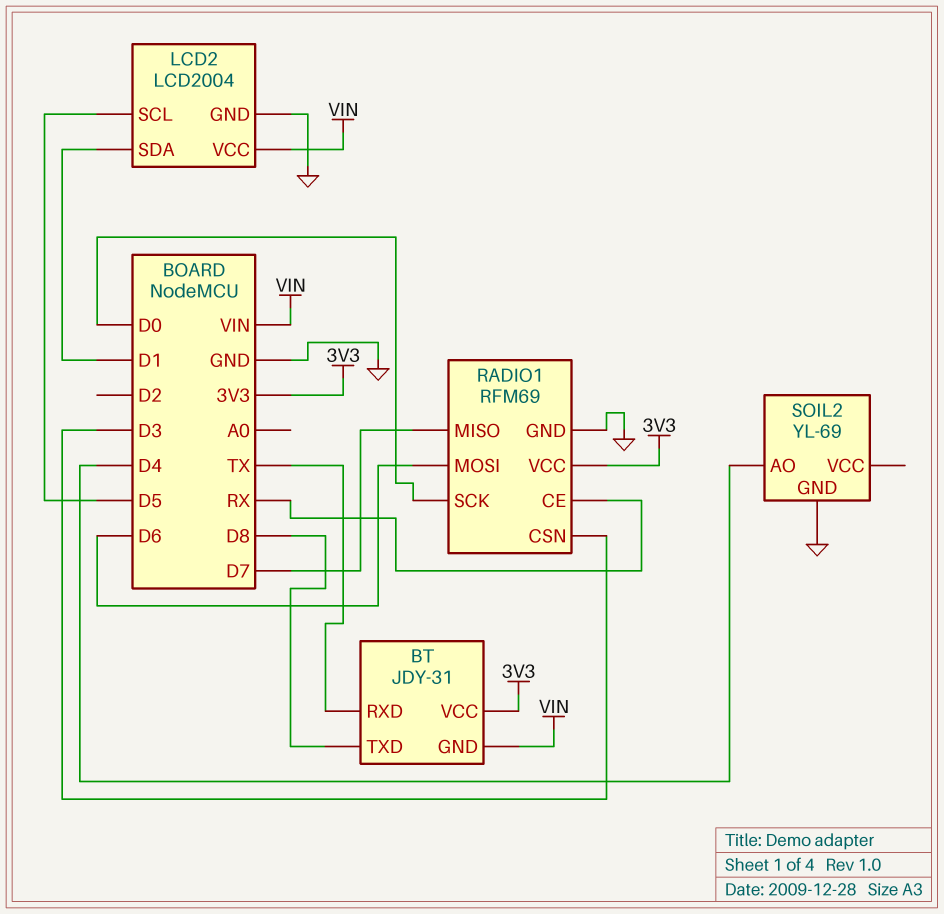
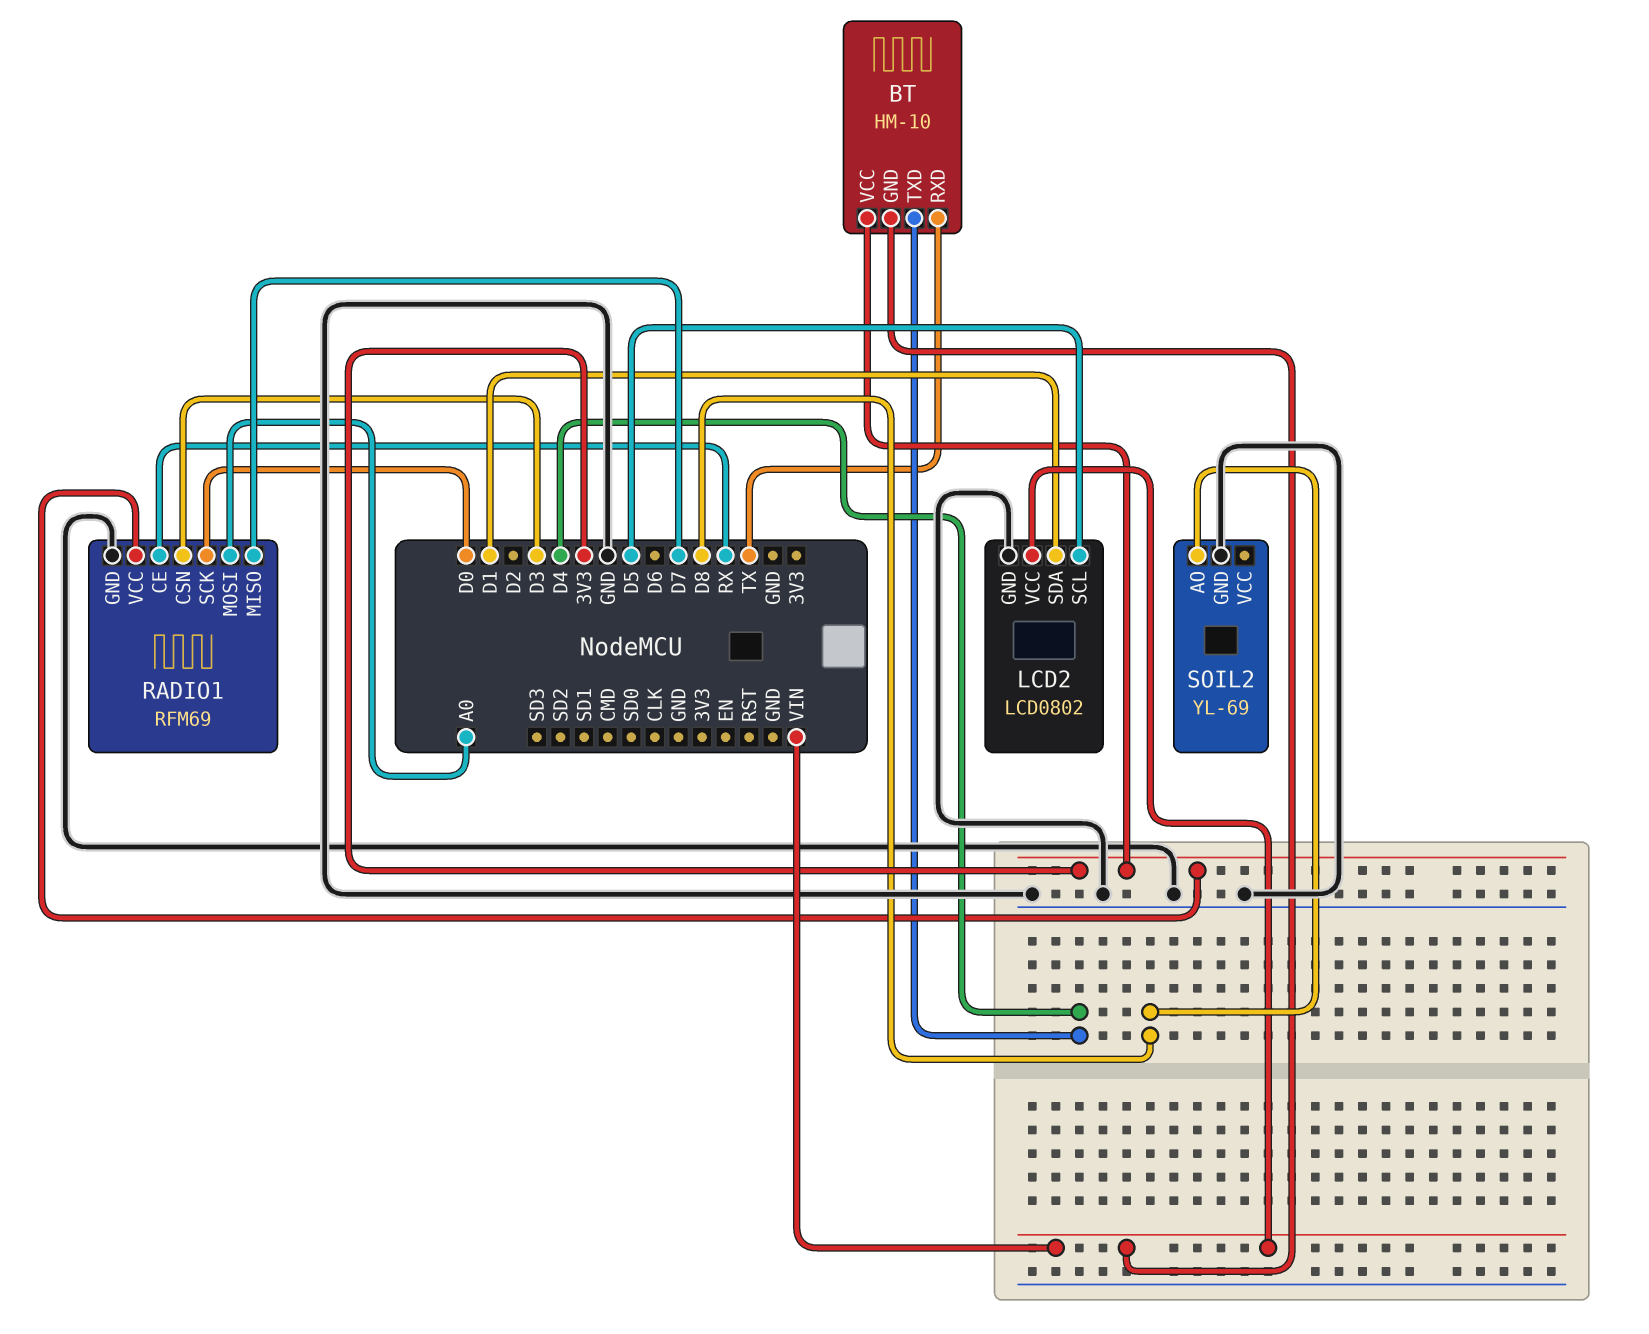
BT: JDY-31 -> HM-10
BT pin TXD: D8 -> D4
LCD2: LCD2004 -> LCD0802
RADIO1 pin MOSI: D6 -> A0
SOIL2 pin AO: D4 -> D8

